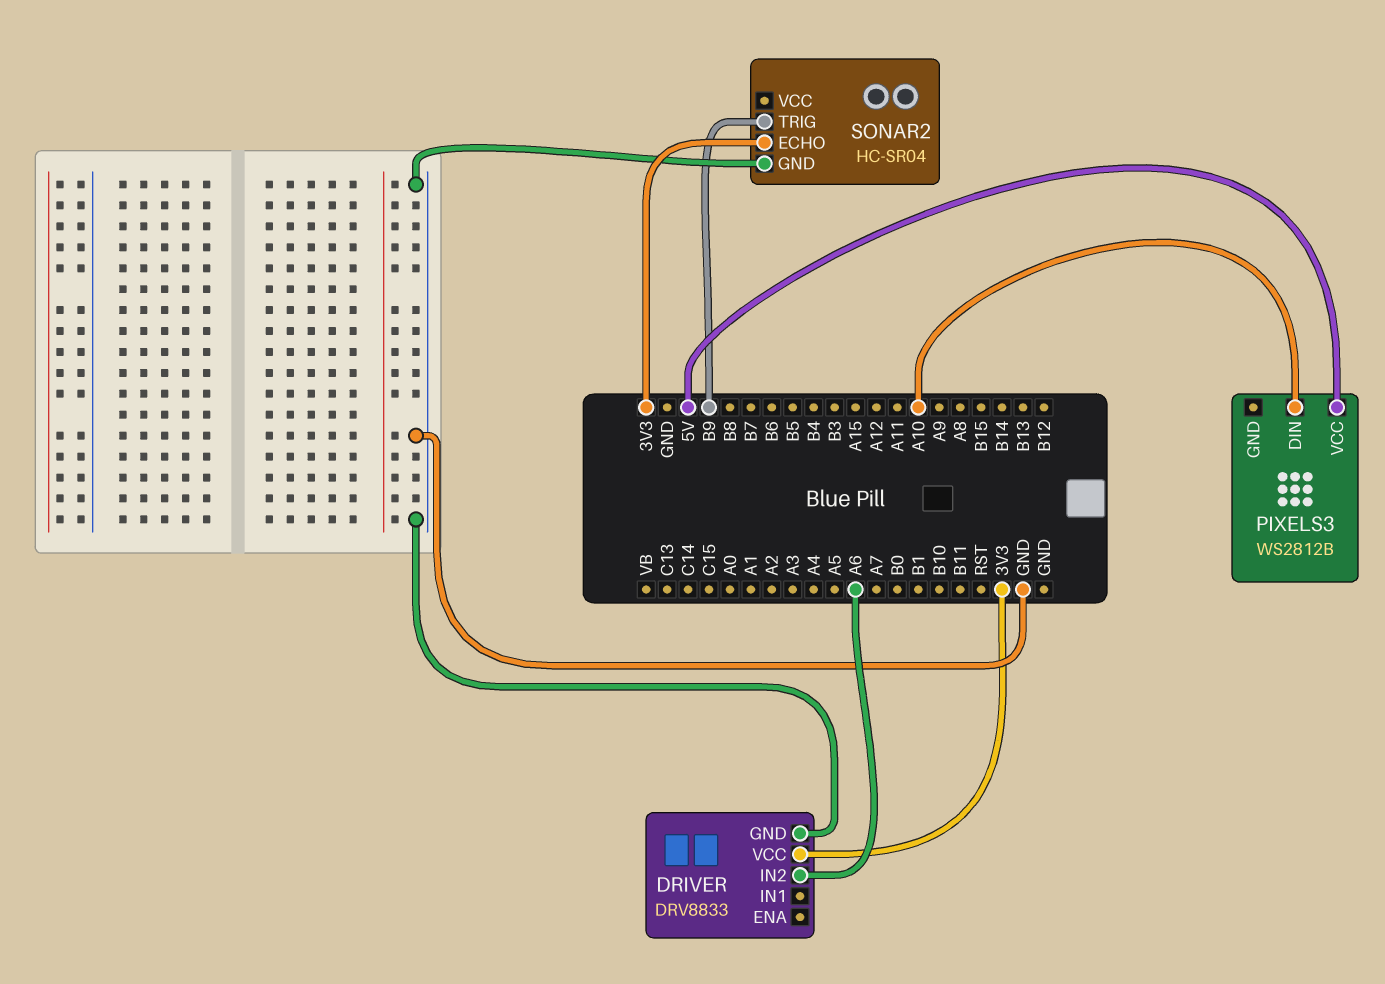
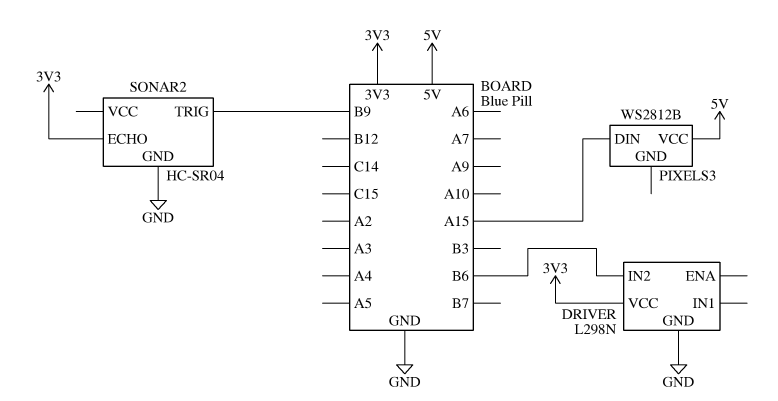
DRIVER: DRV8833 -> L298N
DRIVER pin IN2: A6 -> B6
PIXELS3 pin DIN: A10 -> A15

